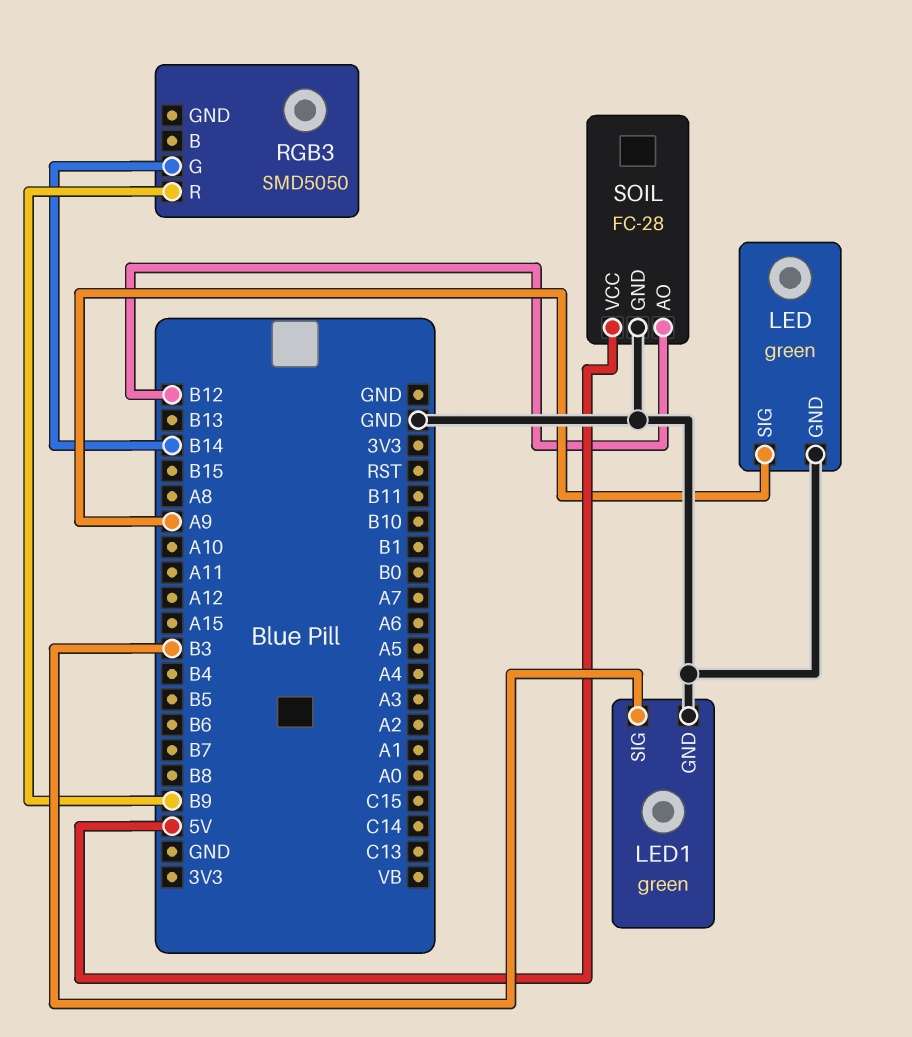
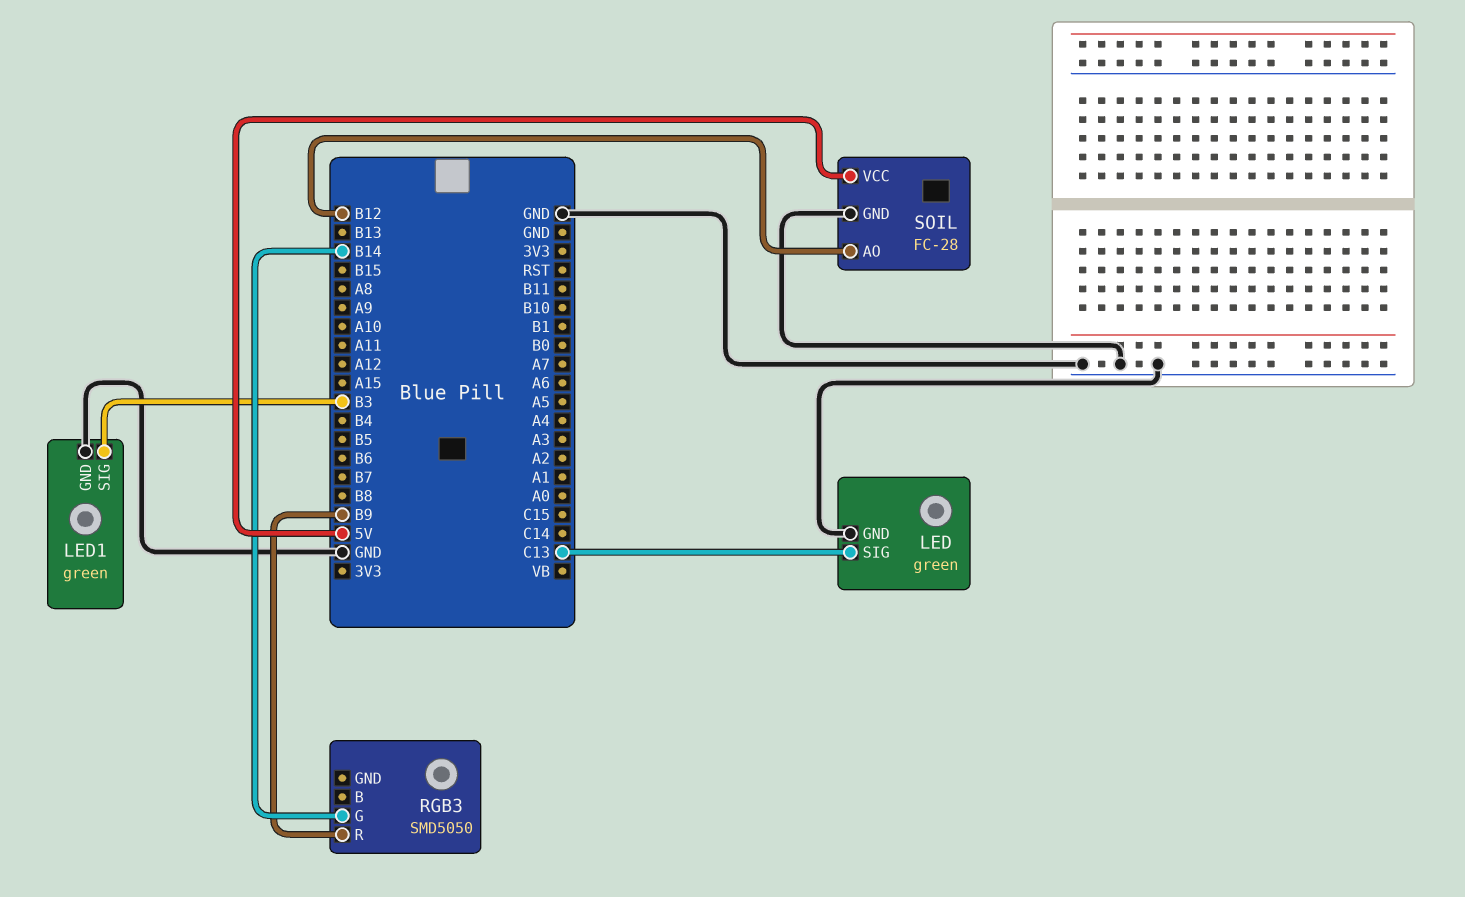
LED pin SIG: A9 -> C13

